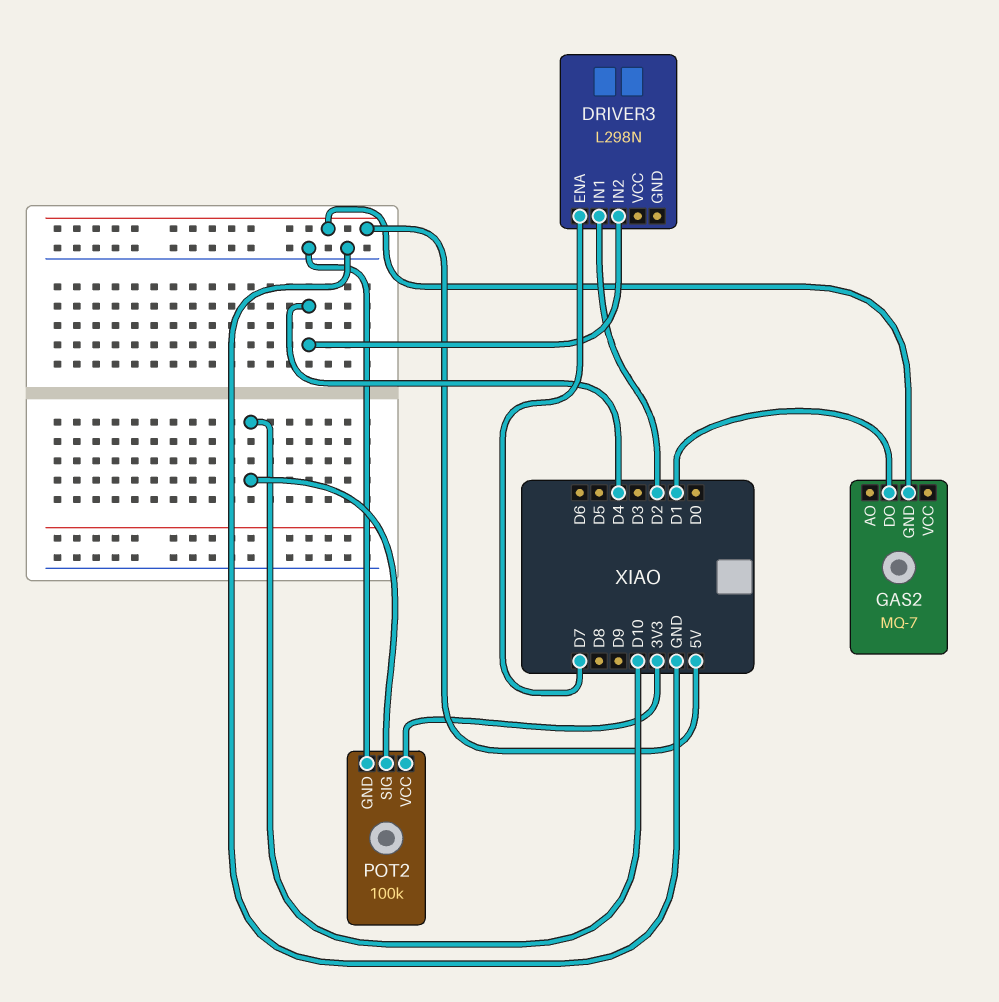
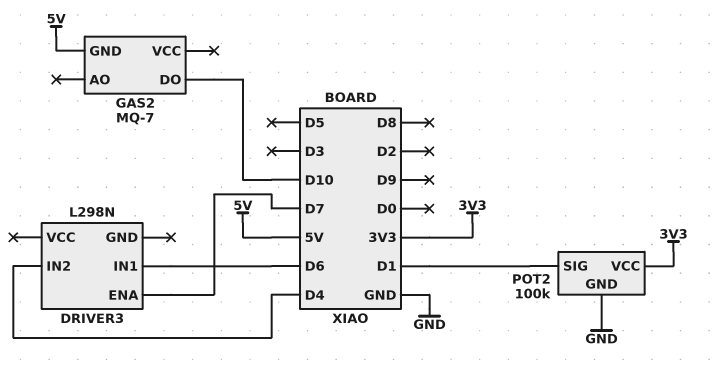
DRIVER3 pin IN1: D2 -> D6
GAS2 pin DO: D1 -> D10
POT2 pin SIG: D10 -> D1

